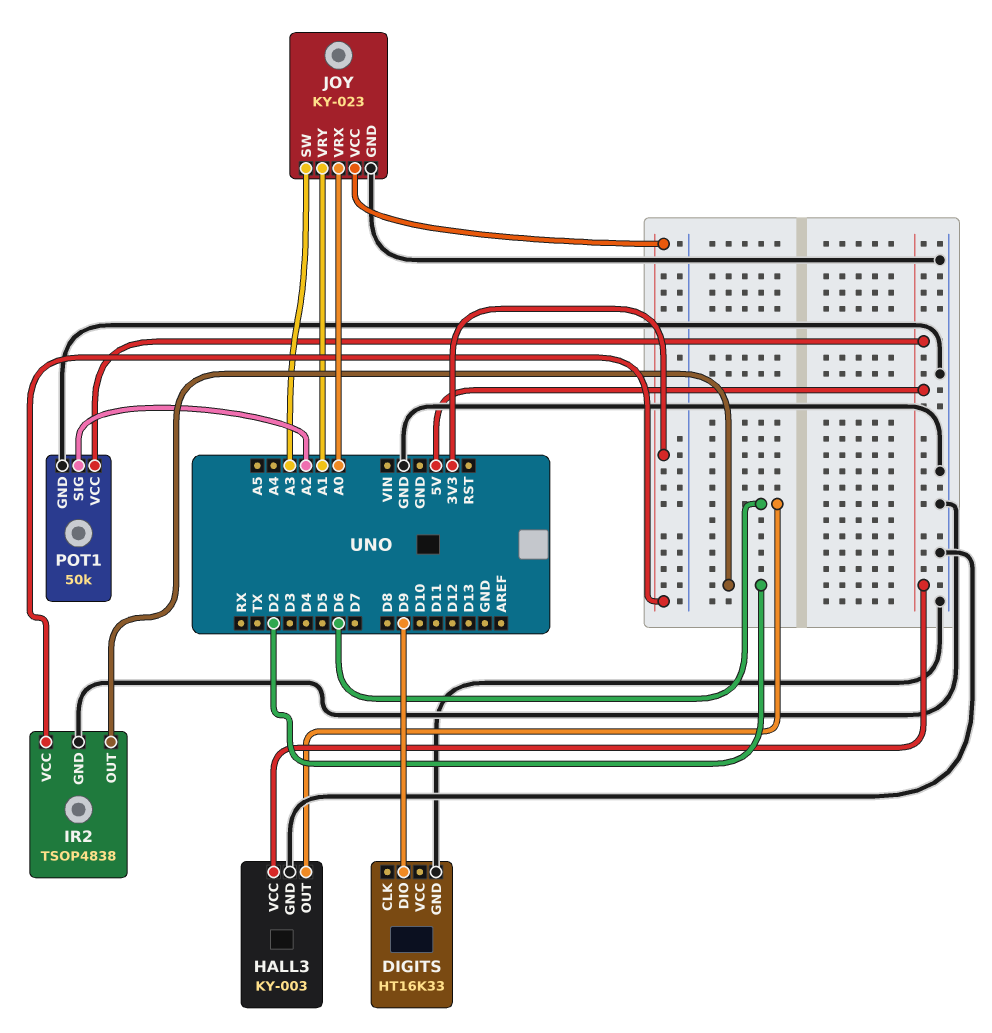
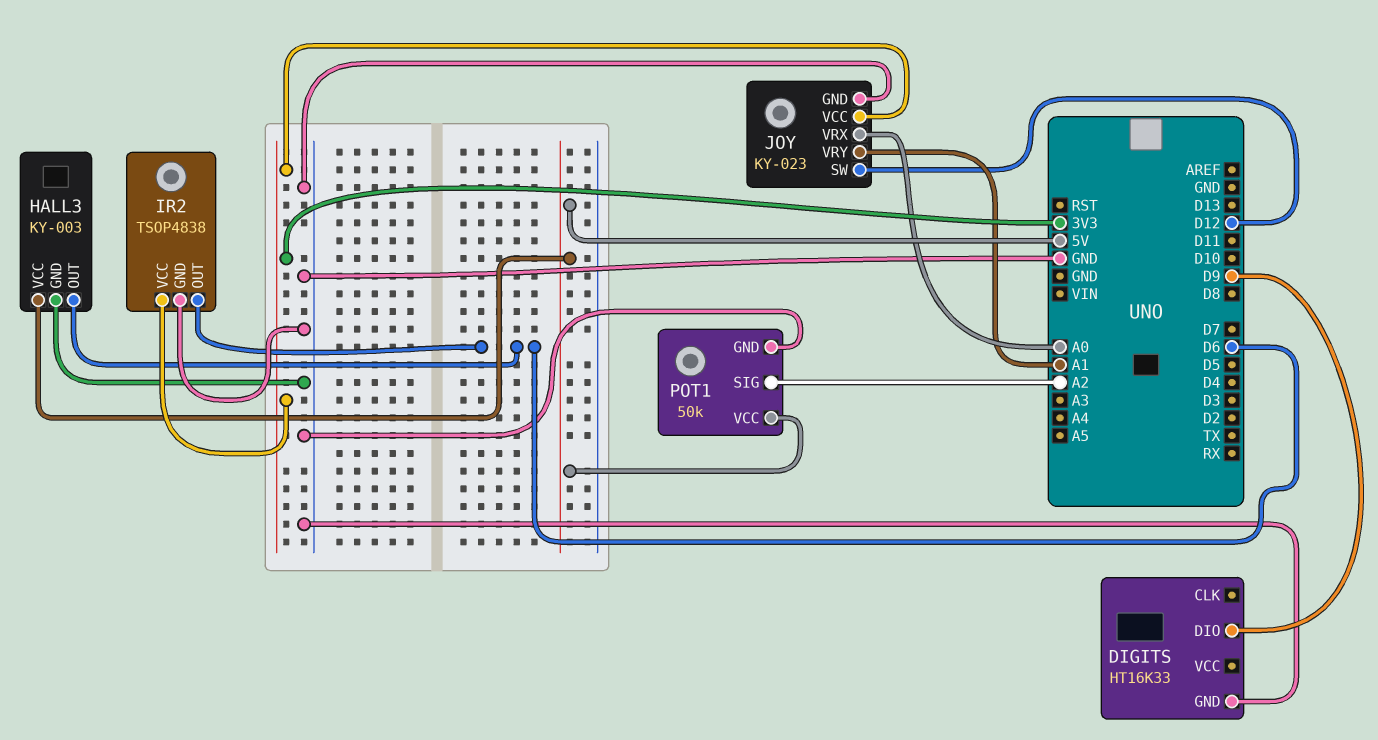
IR2 pin OUT: D2 -> D6
JOY pin SW: A3 -> D12

